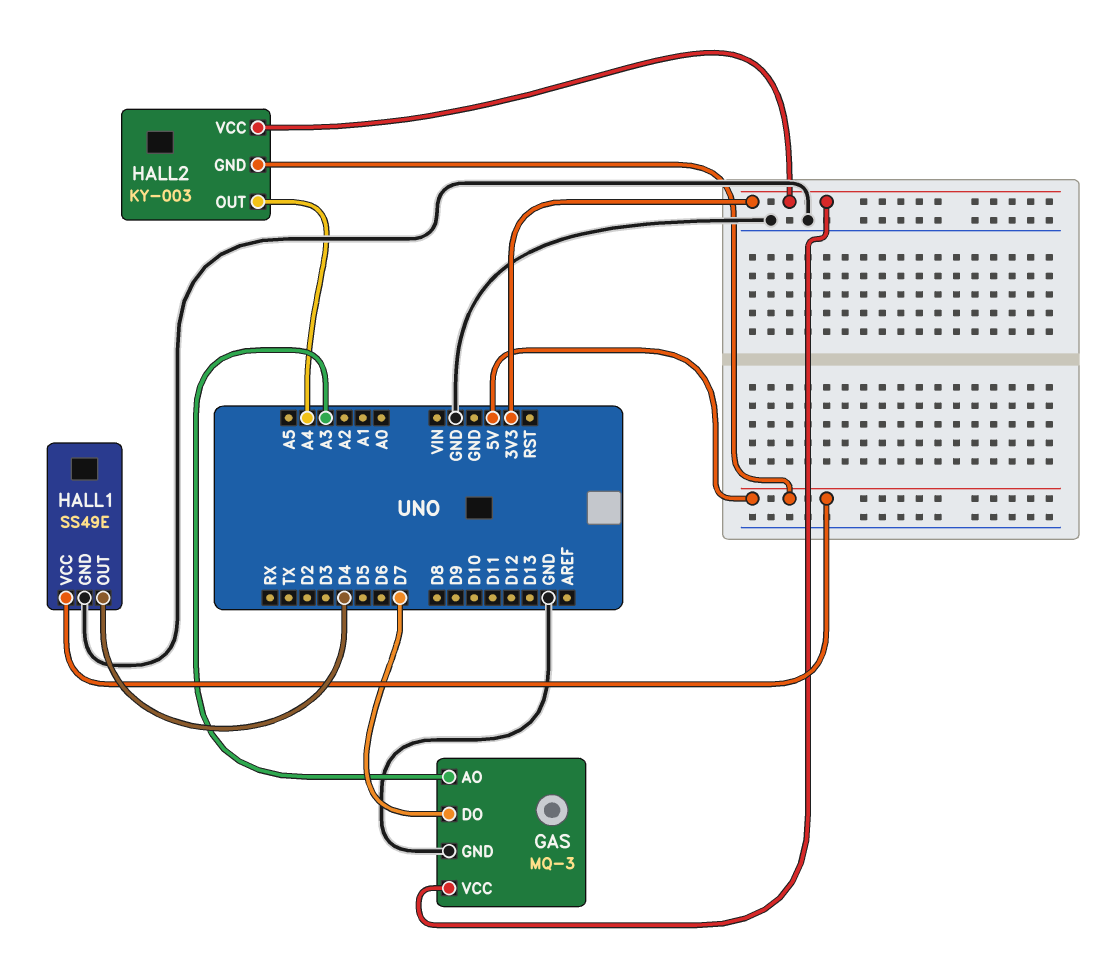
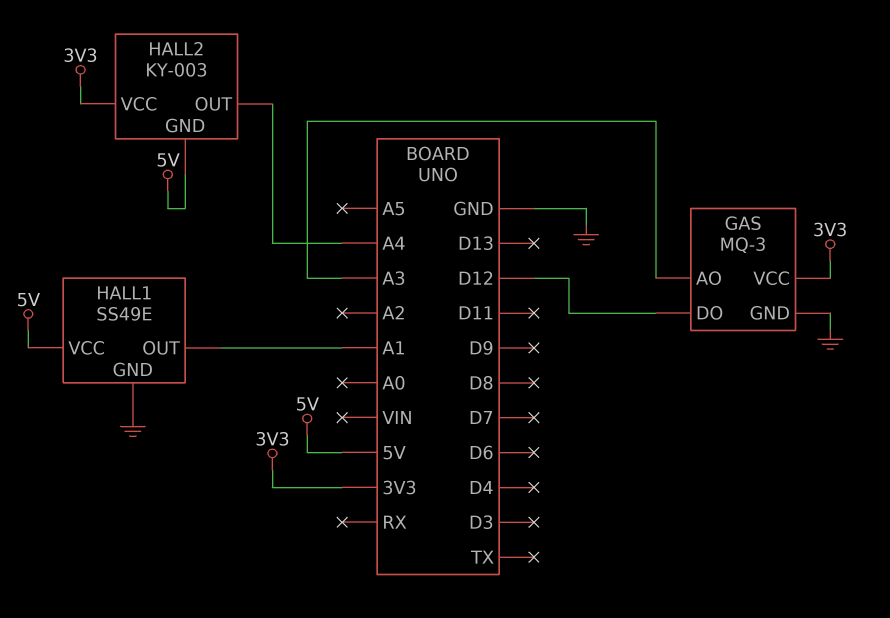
GAS pin DO: D7 -> D12
HALL1 pin OUT: D4 -> A1

